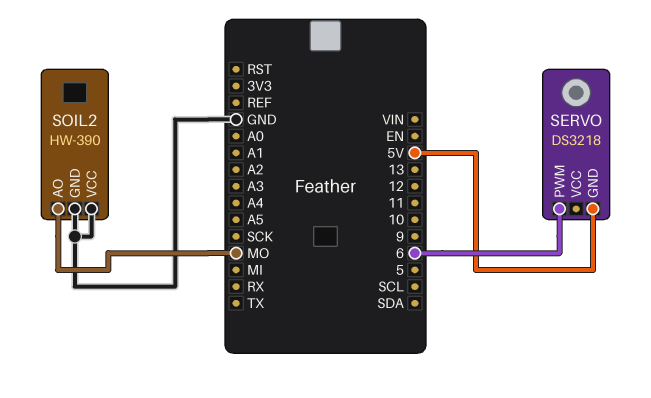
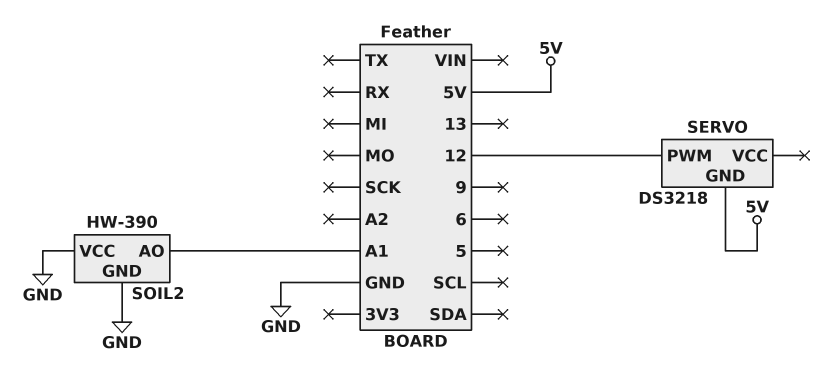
SERVO pin PWM: 6 -> 12
SOIL2 pin AO: MO -> A1

